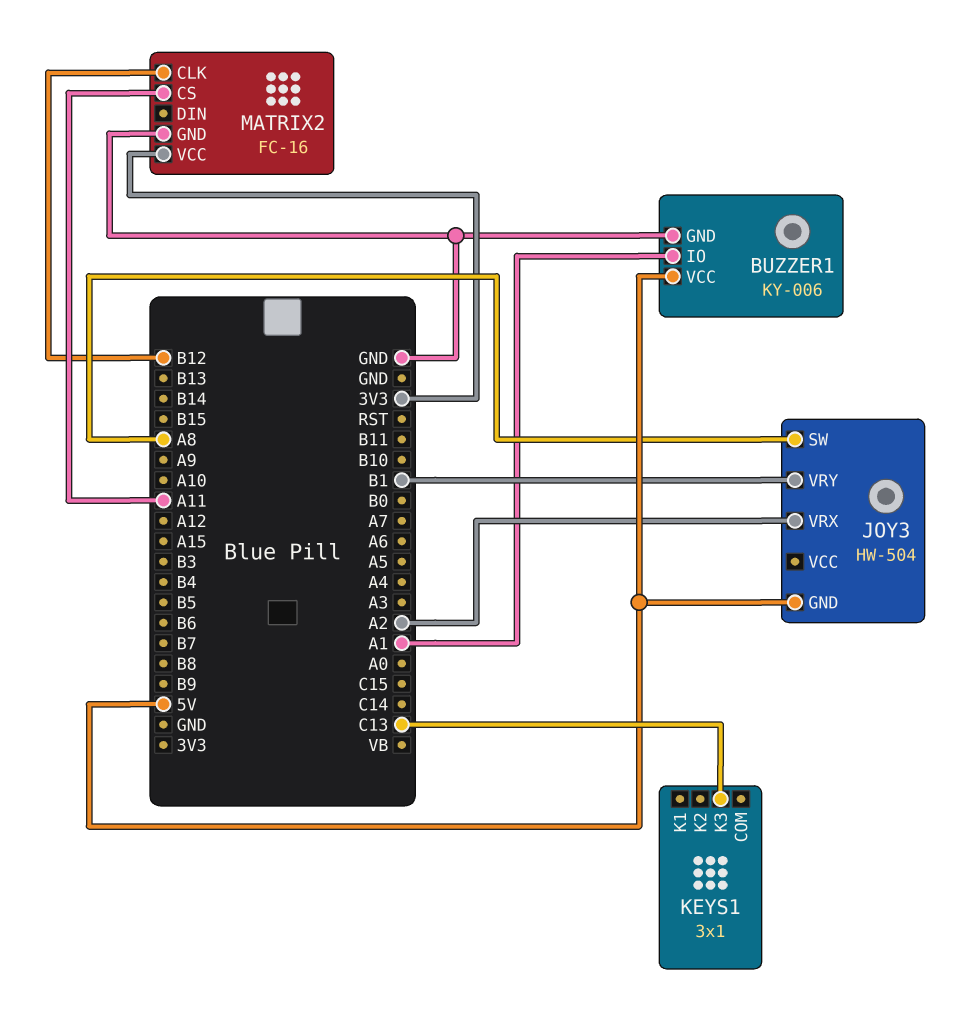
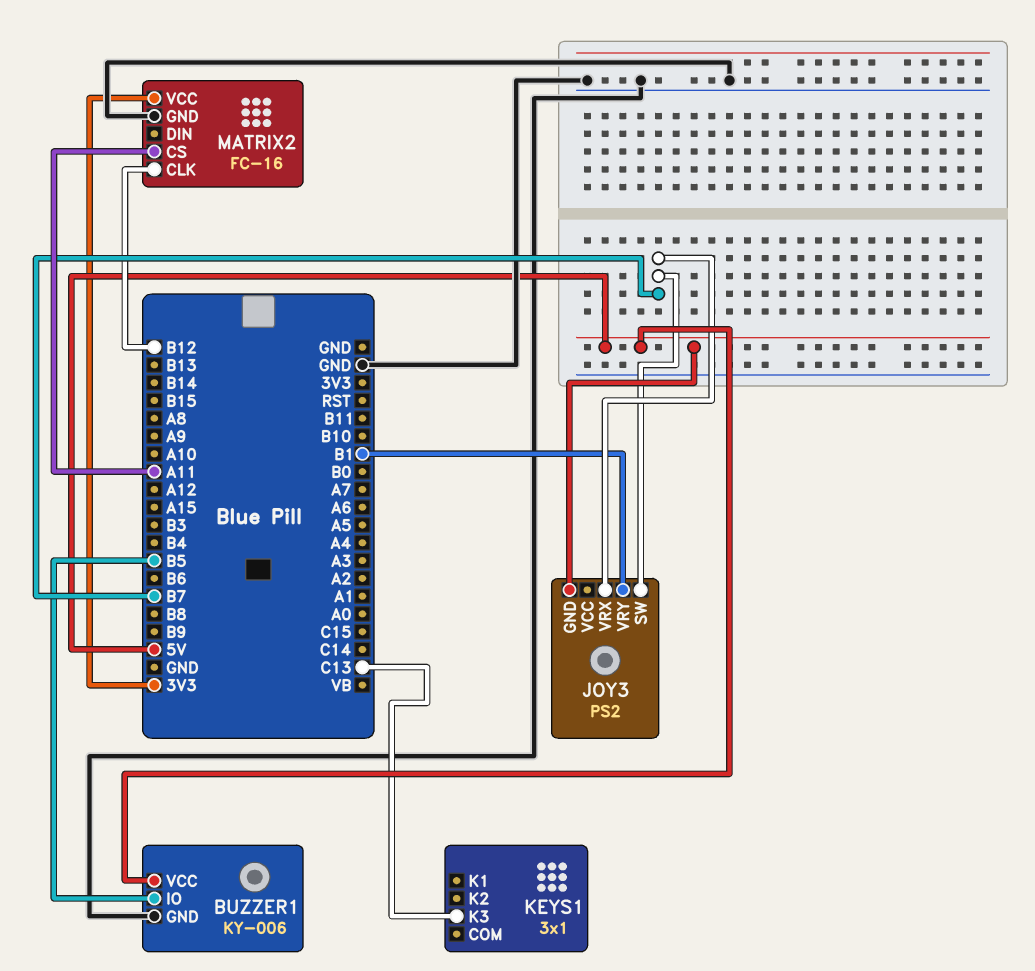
BUZZER1 pin IO: A1 -> B5
JOY3: HW-504 -> PS2
JOY3 pin SW: A8 -> B7
JOY3 pin VRX: A2 -> B7

